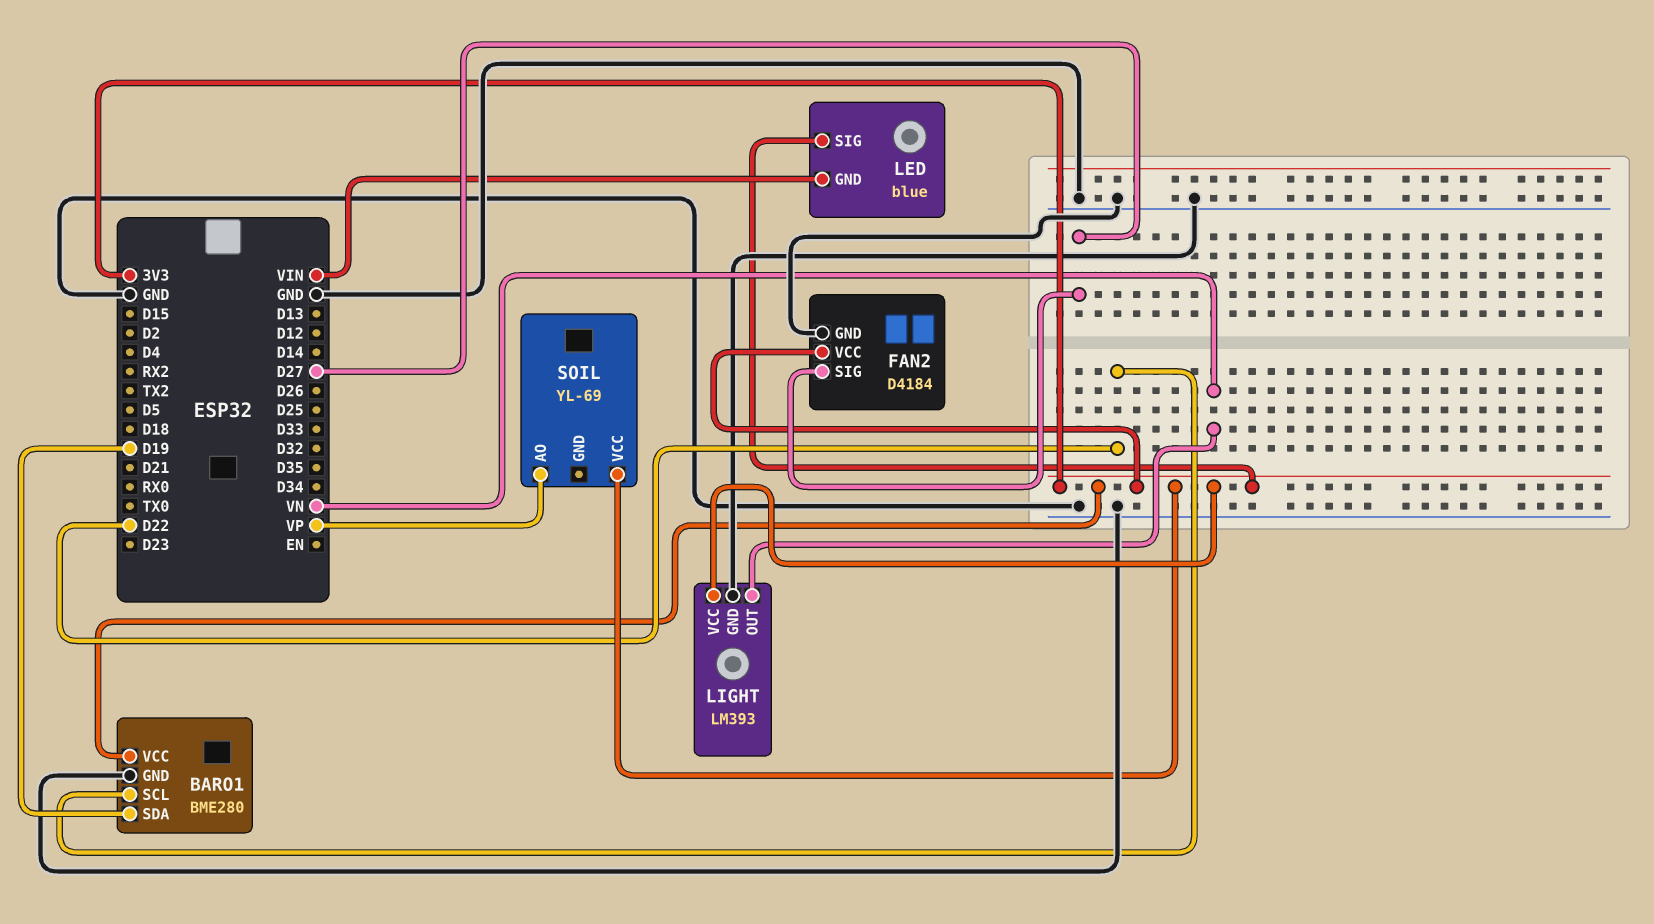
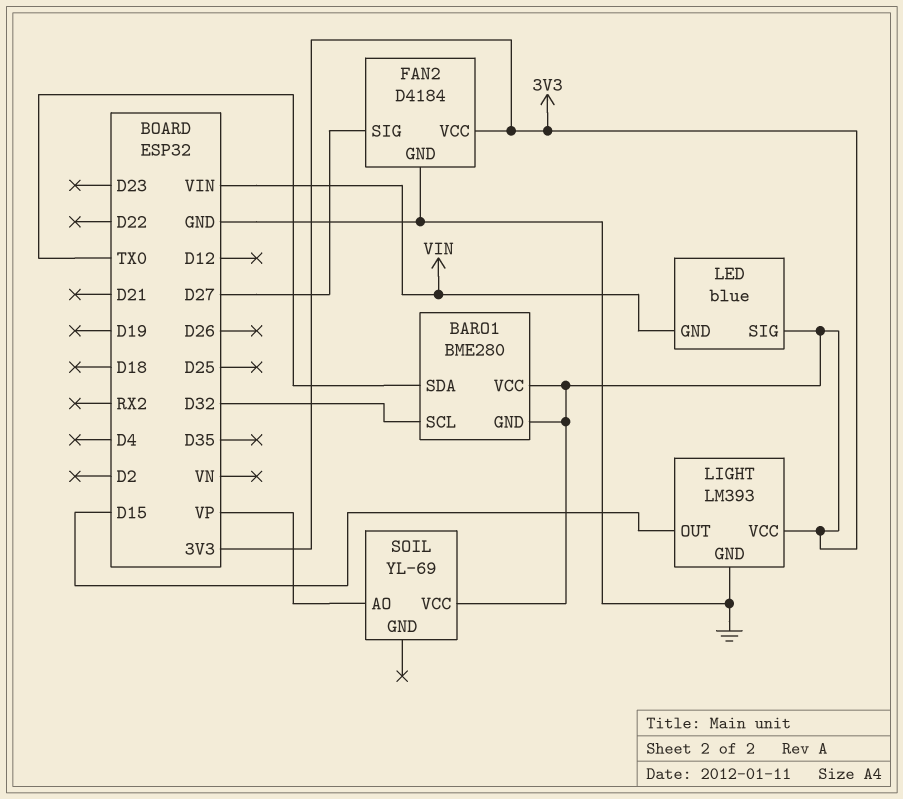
BARO1 pin GND: GND -> 3V3
BARO1 pin SCL: D22 -> D32
BARO1 pin SDA: D19 -> TX0
LIGHT pin OUT: VN -> D15

